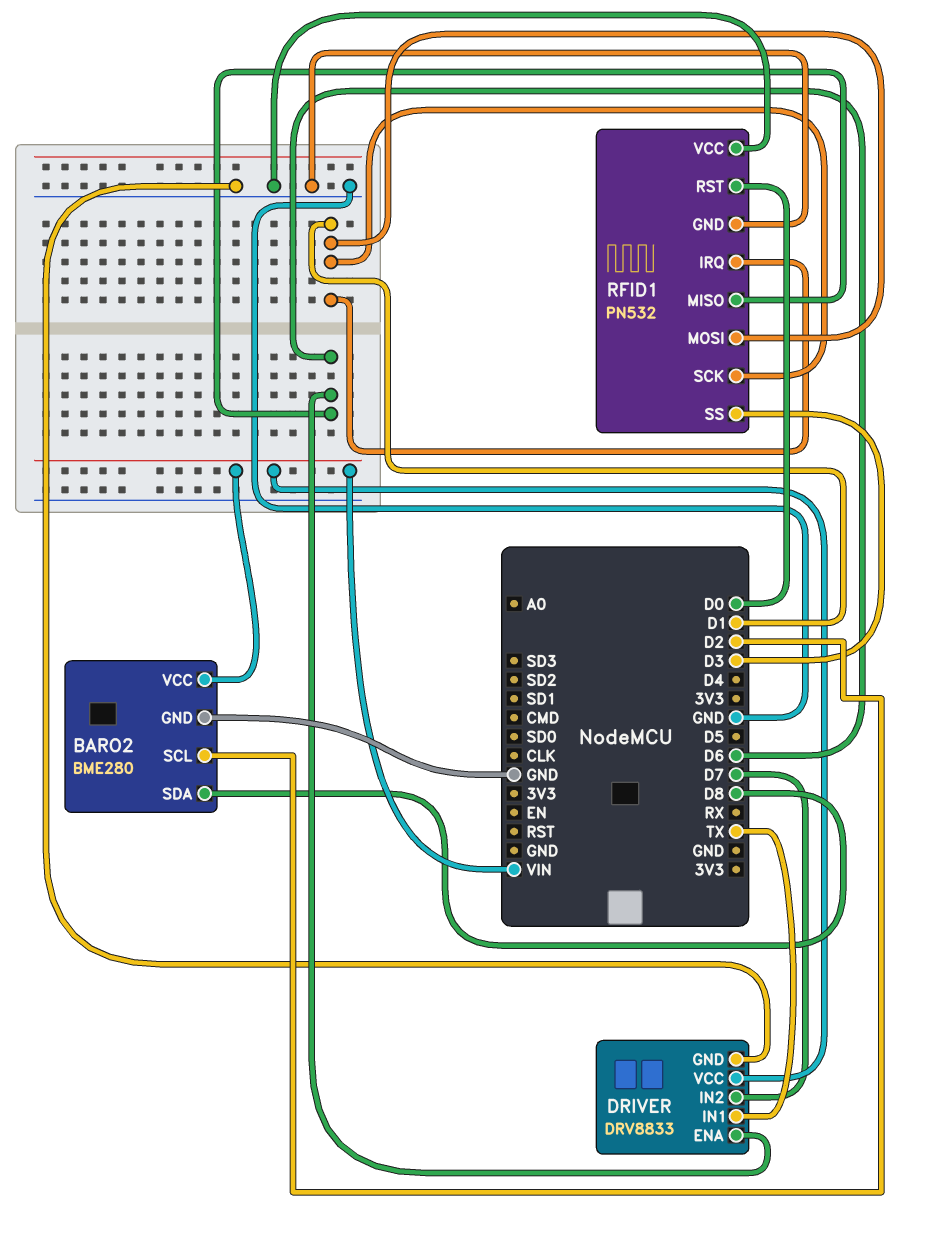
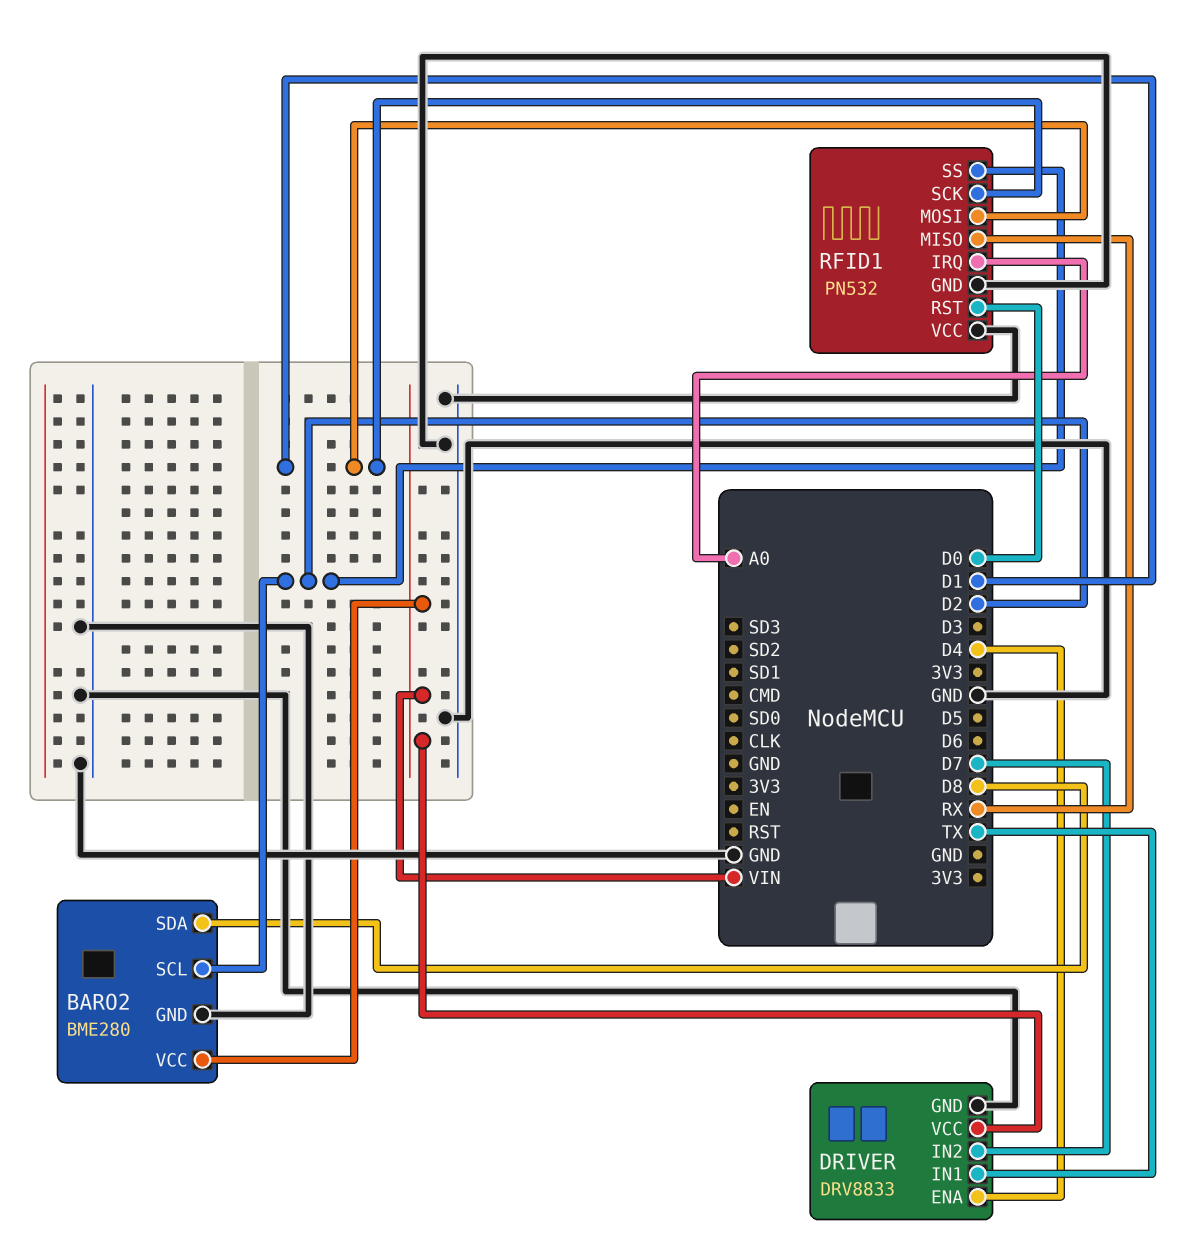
DRIVER pin ENA: D6 -> D4
RFID1 pin IRQ: D1 -> A0
RFID1 pin MISO: D6 -> RX
RFID1 pin SS: D3 -> D2

